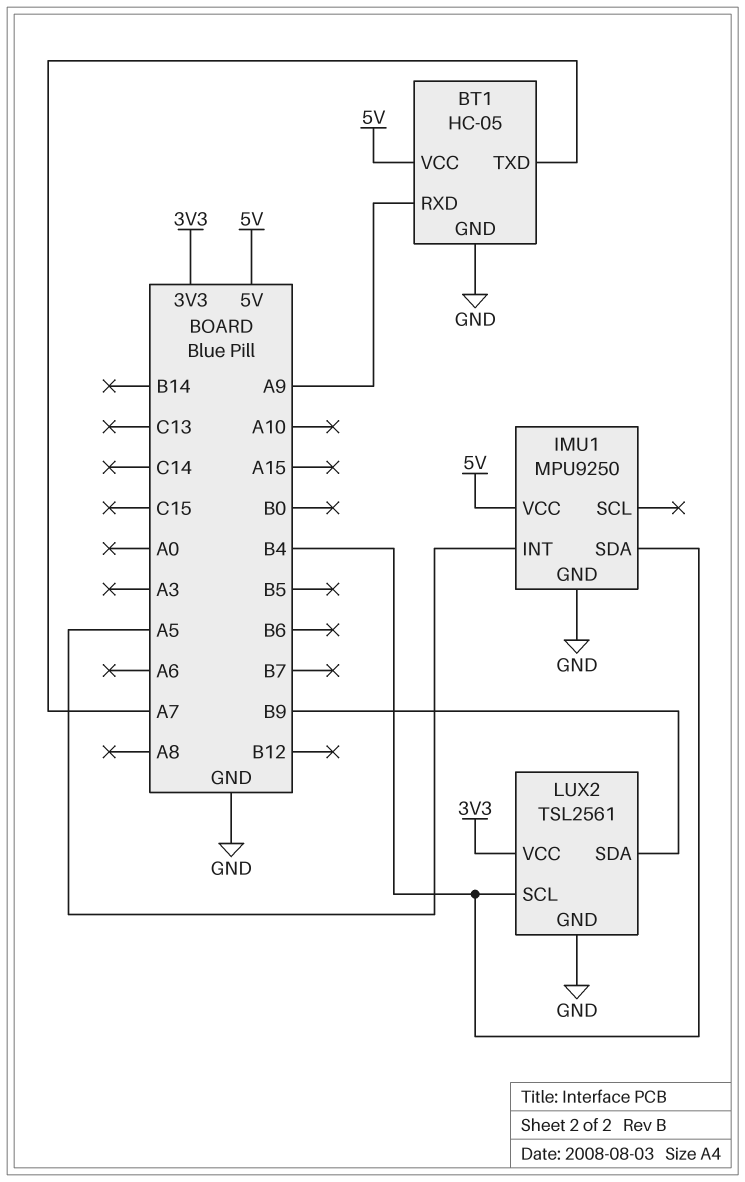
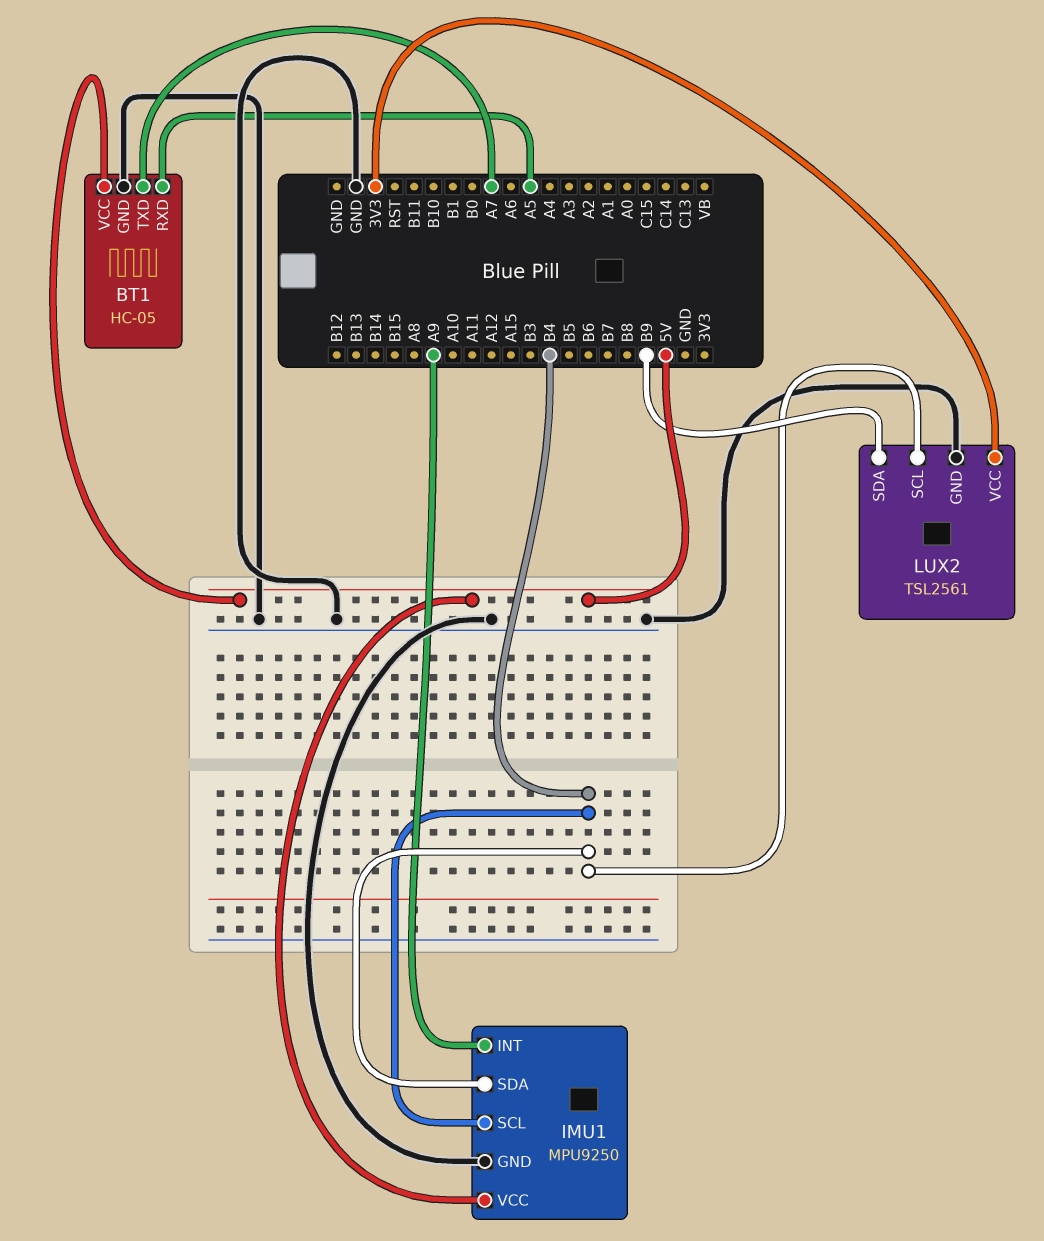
BT1 pin RXD: A9 -> A5
IMU1 pin INT: A5 -> A9
IMU1 pin SCL: none -> B4

